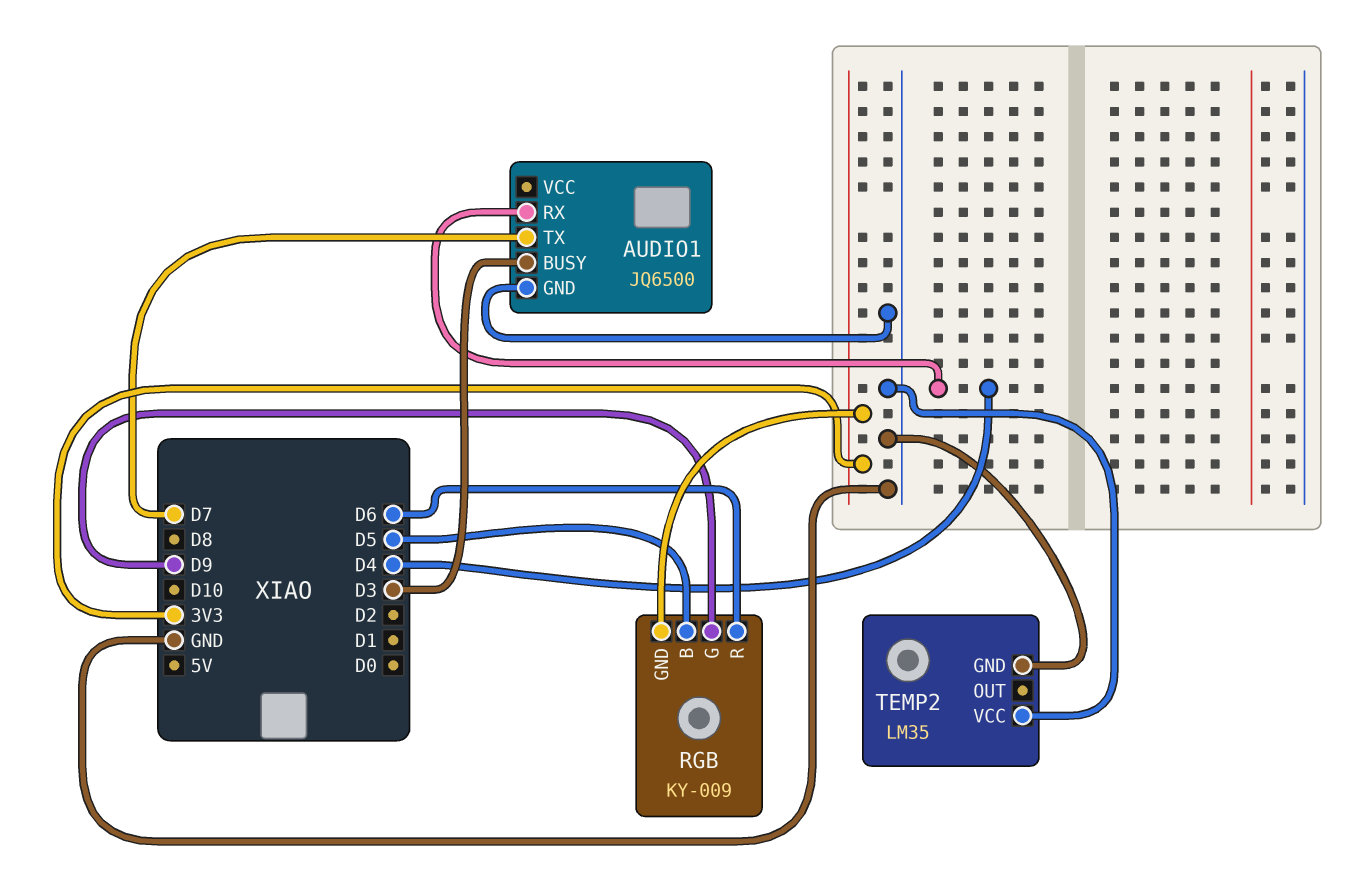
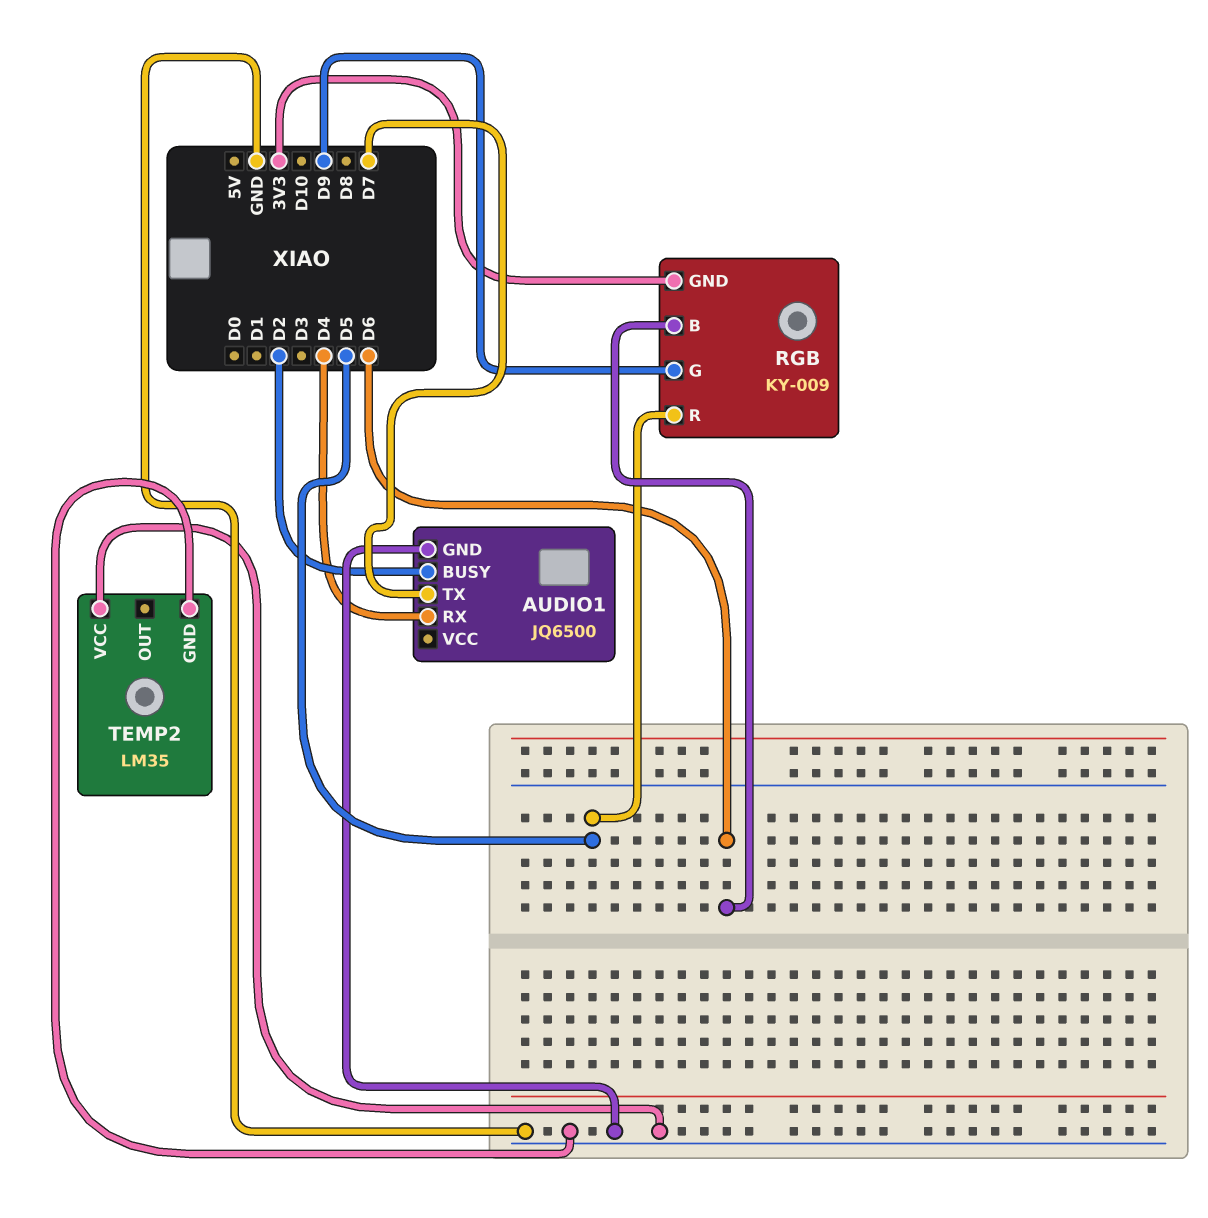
AUDIO1 pin BUSY: D3 -> D2
RGB pin B: D5 -> D6
RGB pin R: D6 -> D5

